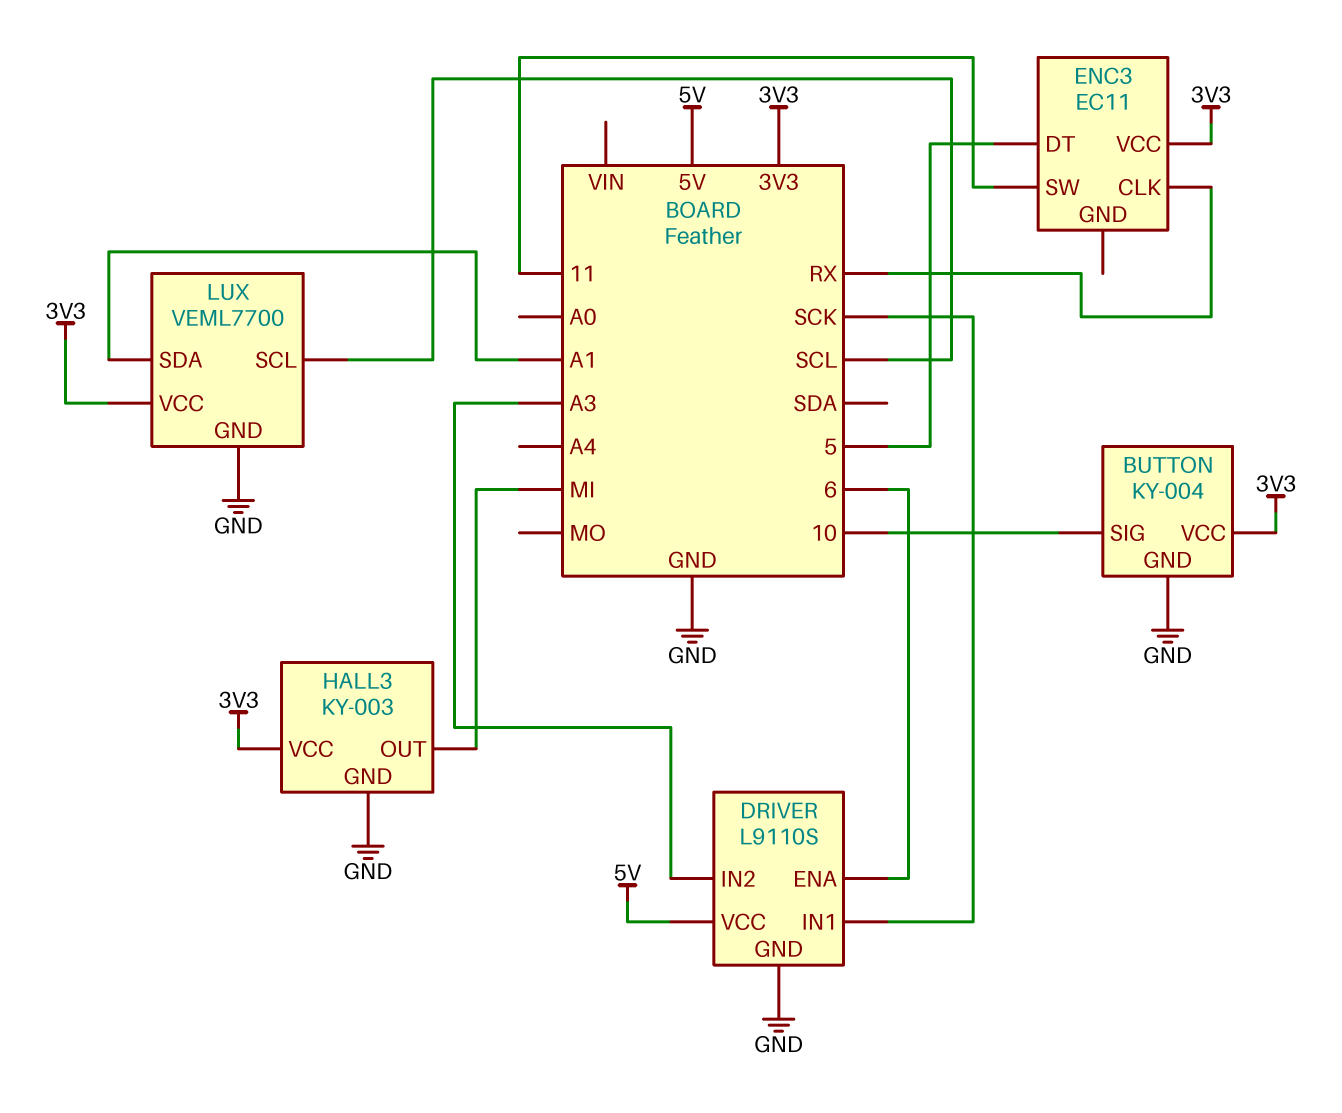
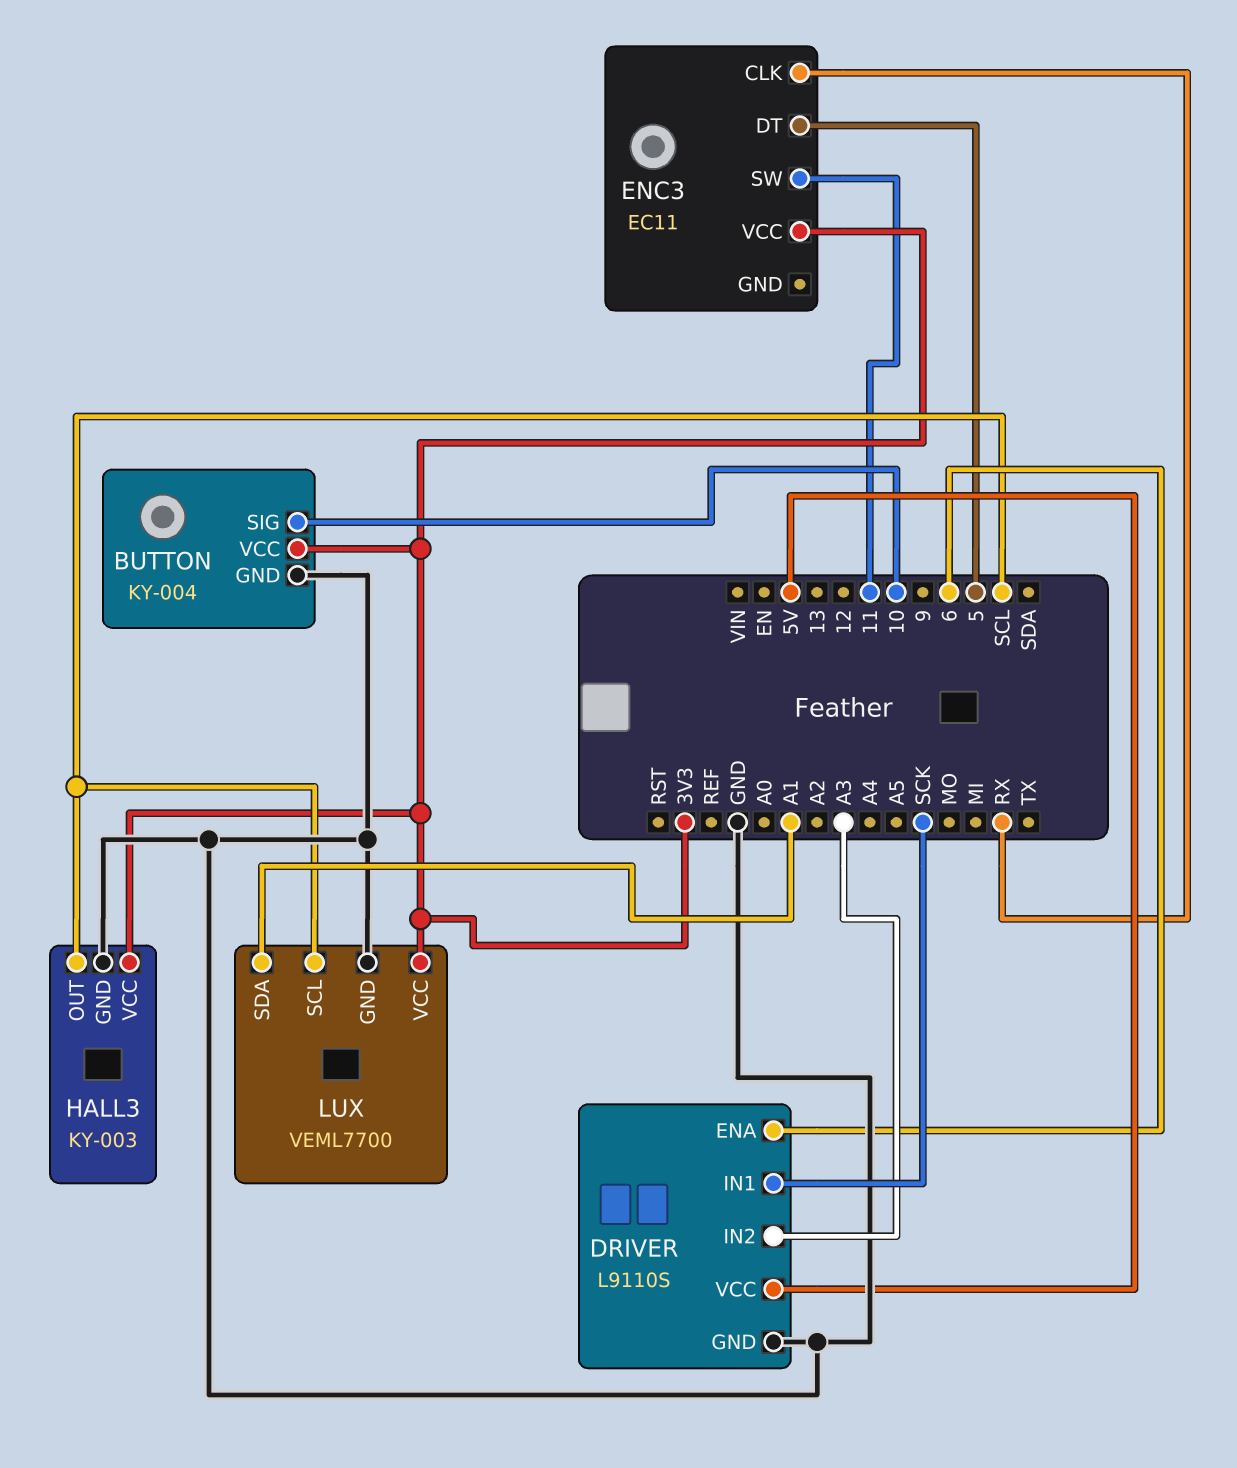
HALL3 pin OUT: MI -> SCL

